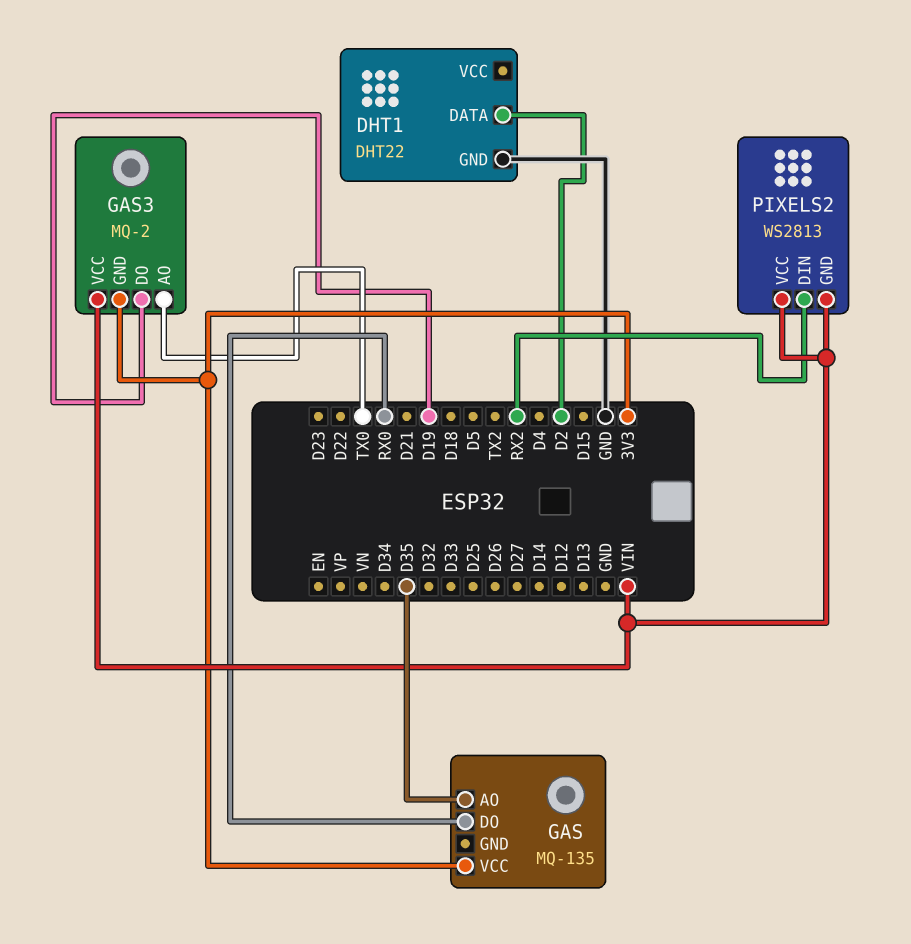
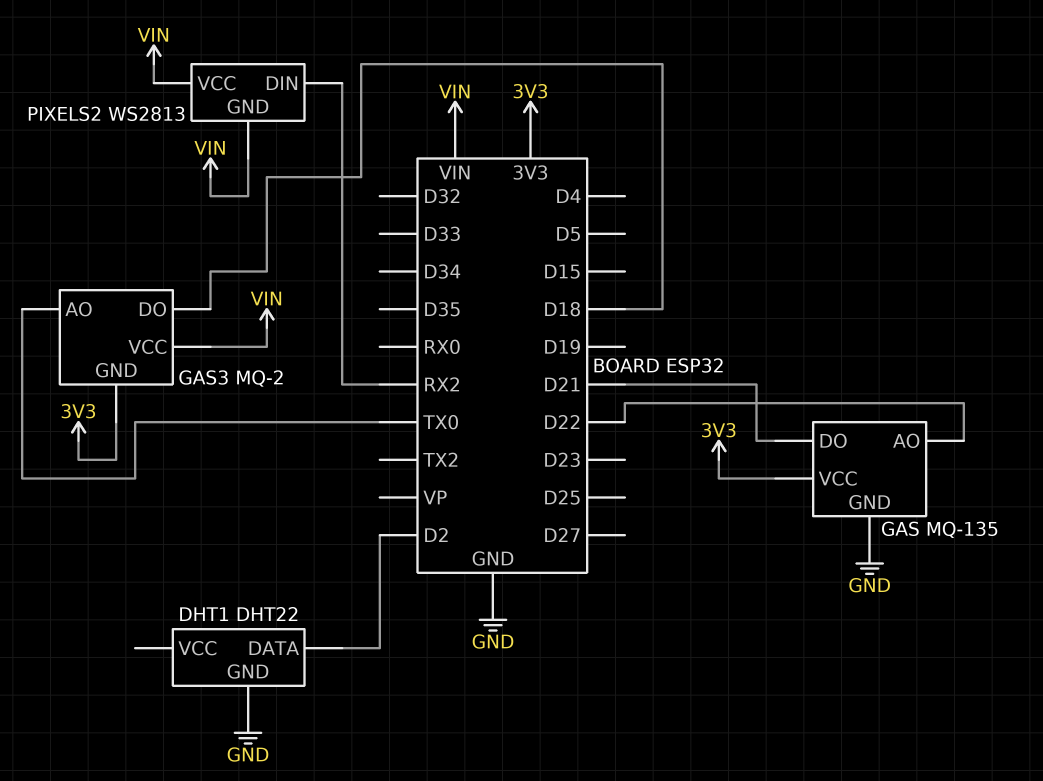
GAS pin AO: D35 -> D22
GAS pin DO: RX0 -> D21
GAS pin GND: none -> GND
GAS3 pin DO: D19 -> D18

